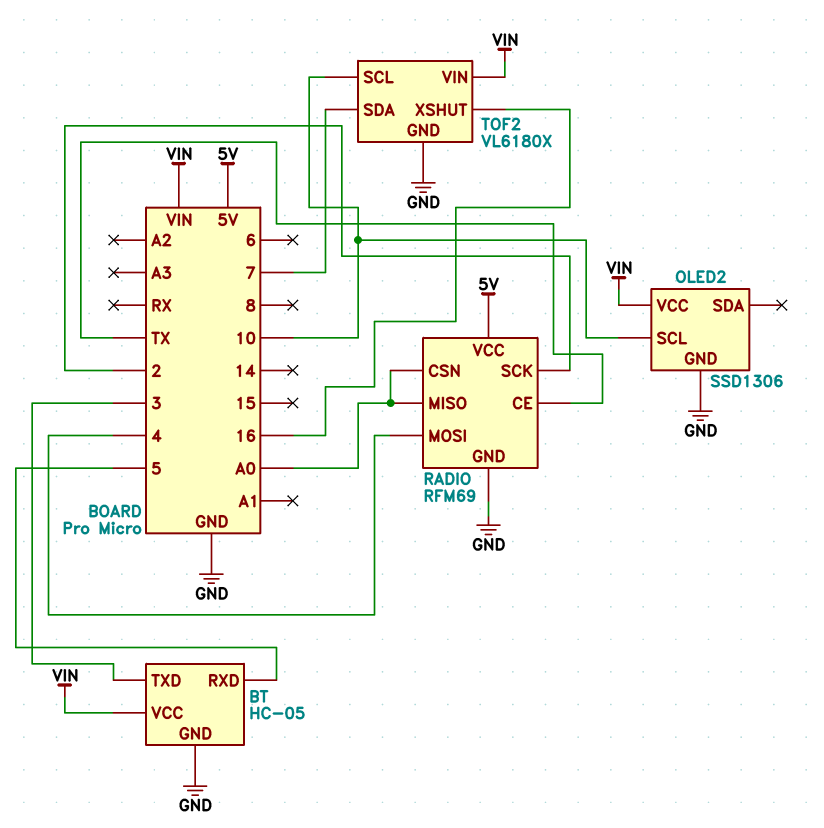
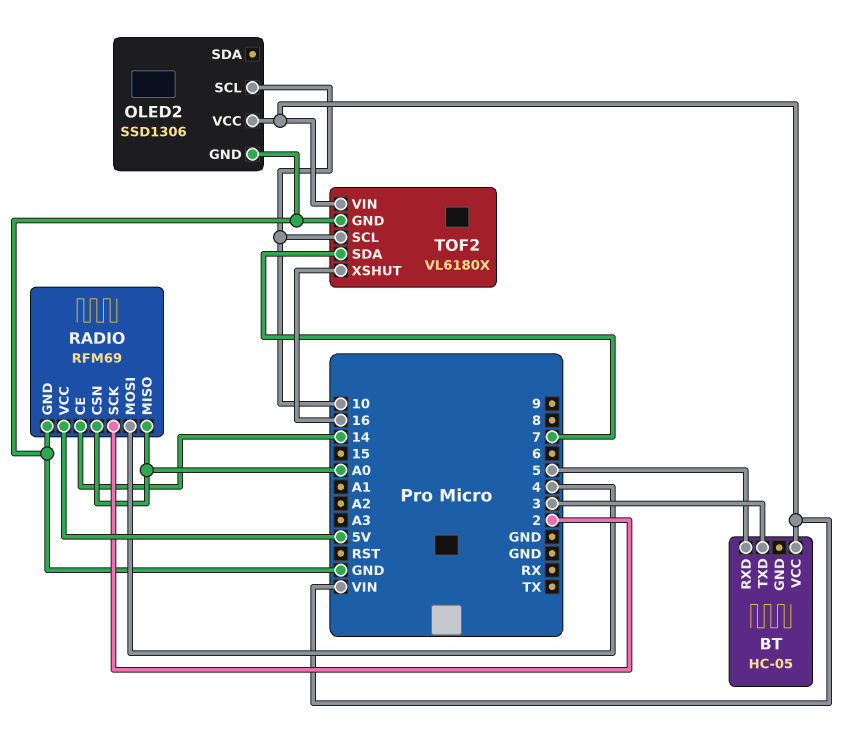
BT pin GND: GND -> none
RADIO pin CE: TX -> 14

